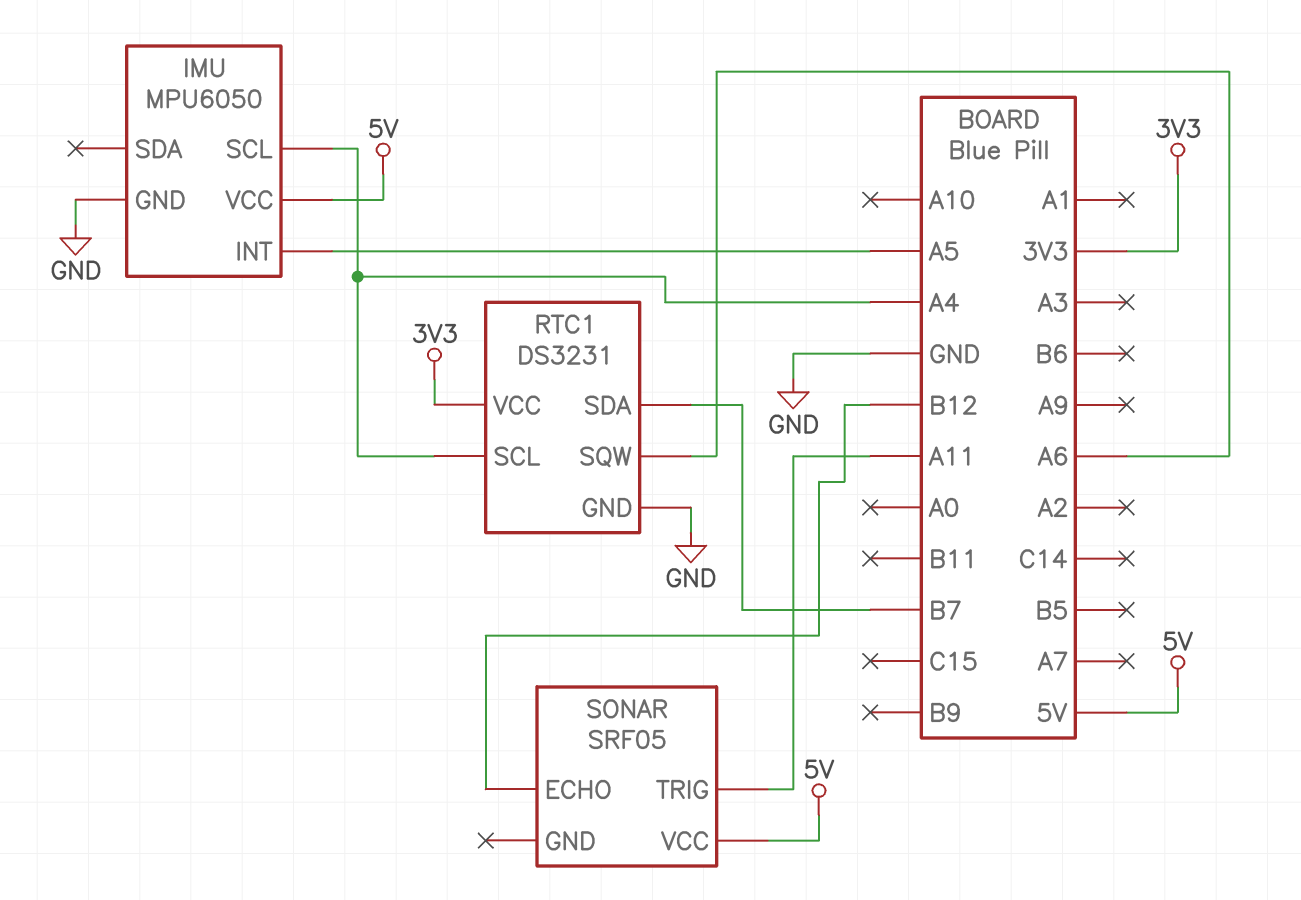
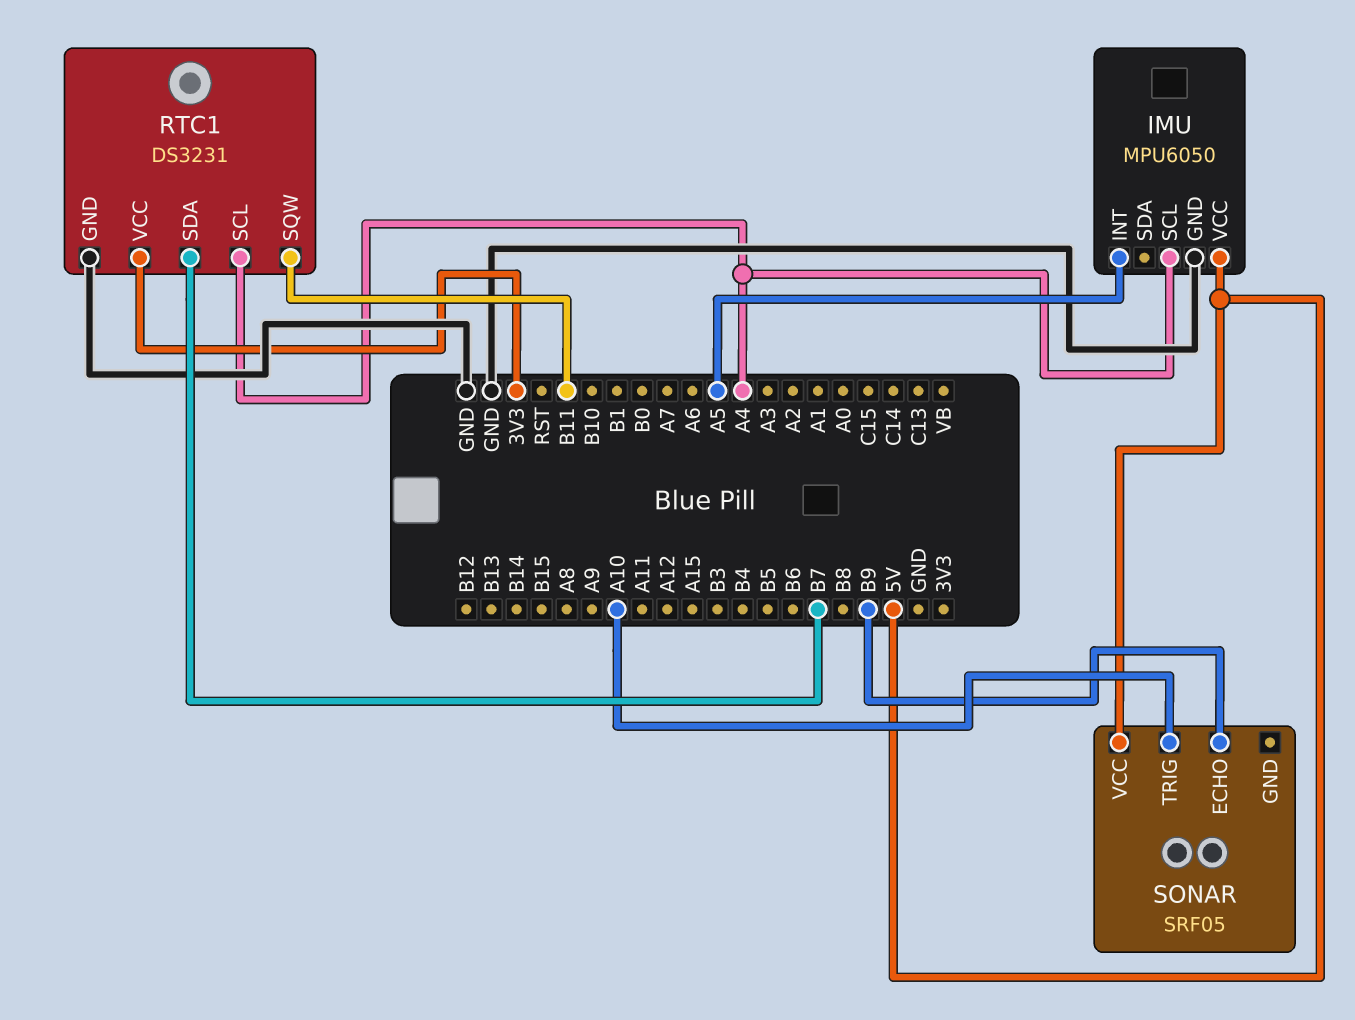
RTC1 pin SQW: A6 -> B11
SONAR pin ECHO: B12 -> B9
SONAR pin TRIG: A11 -> A10

